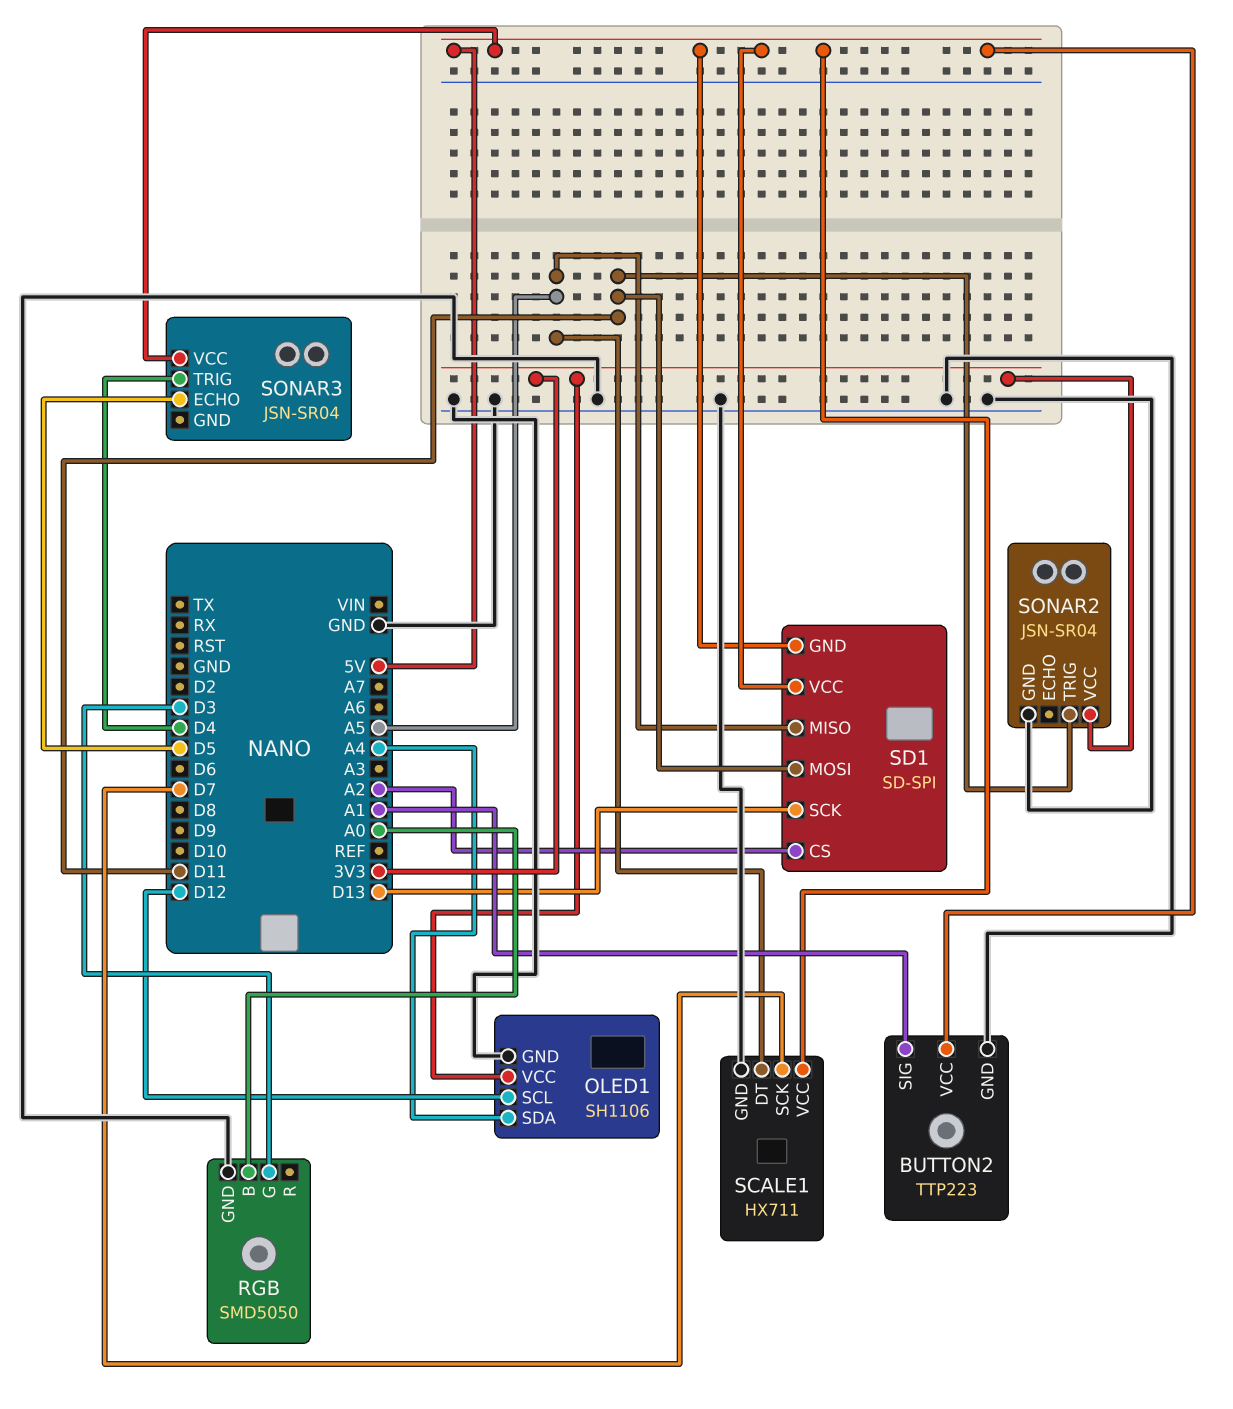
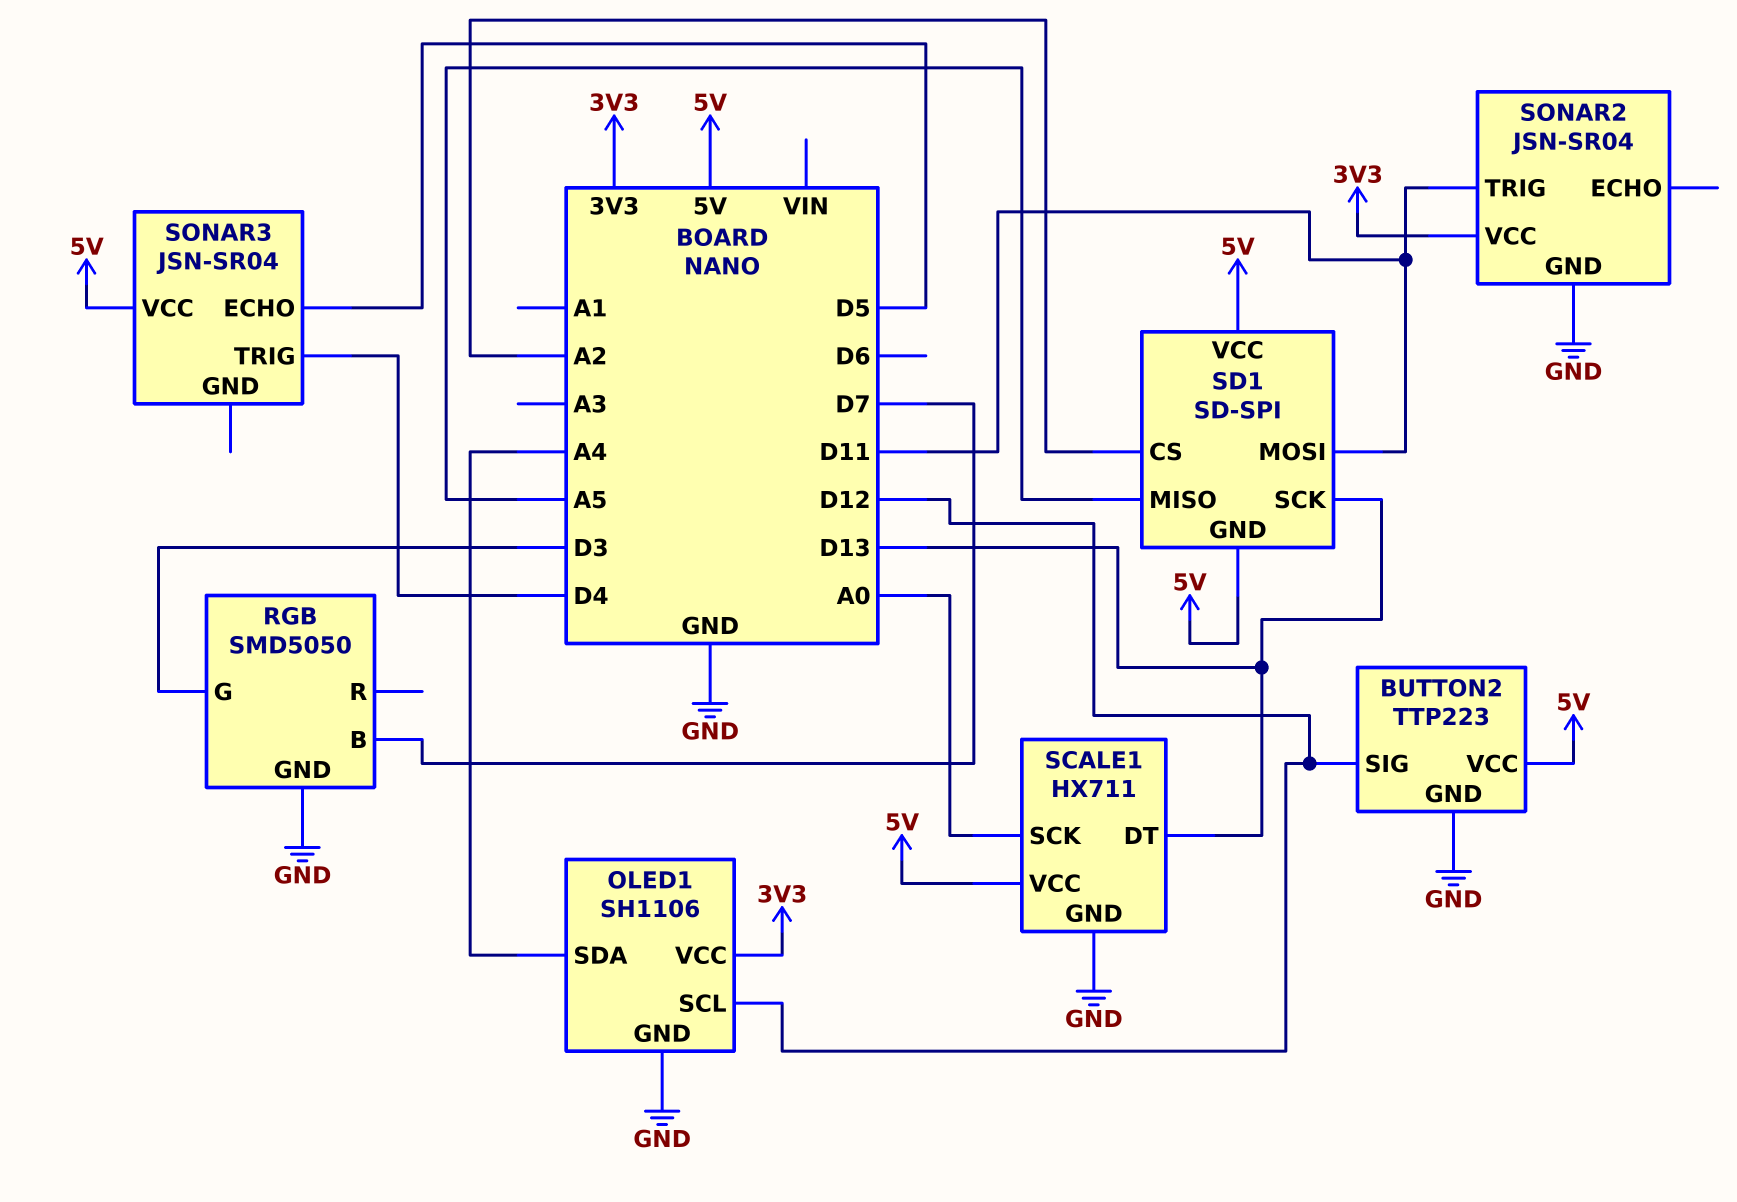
BUTTON2 pin SIG: A1 -> D12
RGB pin B: A0 -> D7
SCALE1 pin DT: A5 -> D13
SCALE1 pin SCK: D7 -> A0

